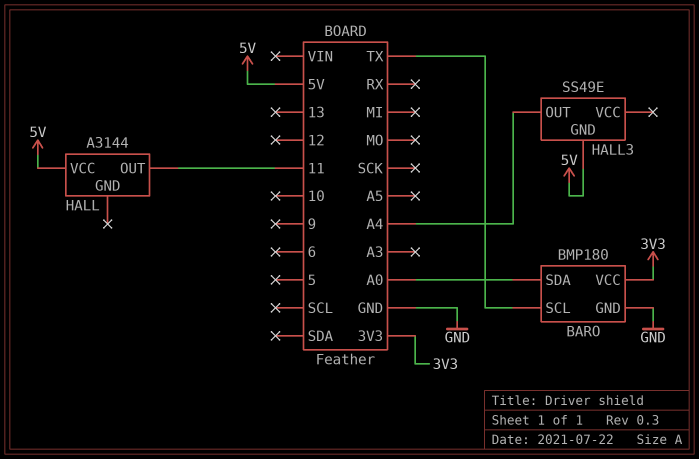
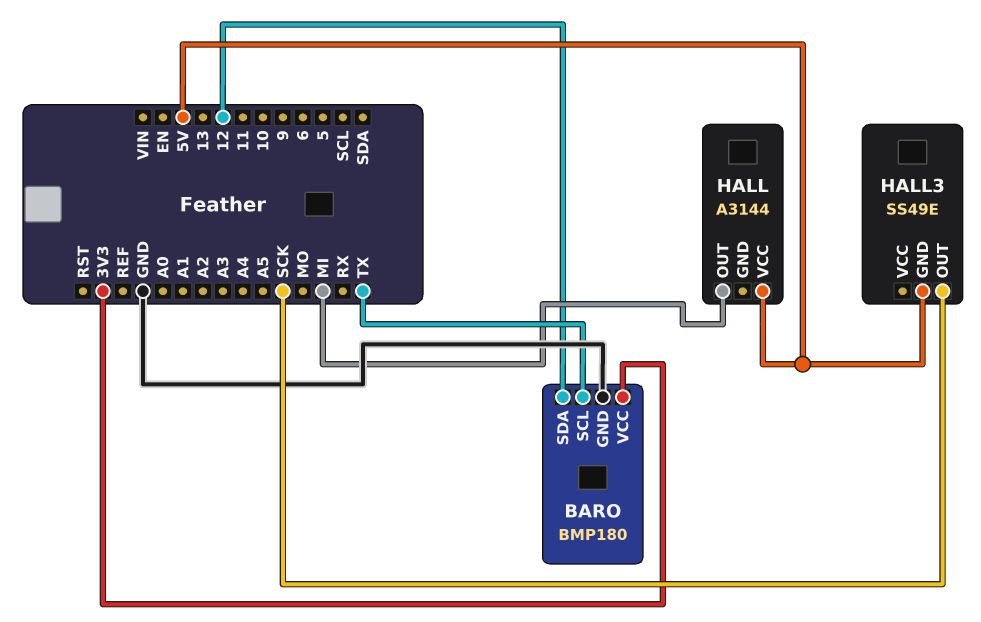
BARO pin SDA: A0 -> 12
HALL pin OUT: 11 -> MI
HALL3 pin OUT: A4 -> SCK

